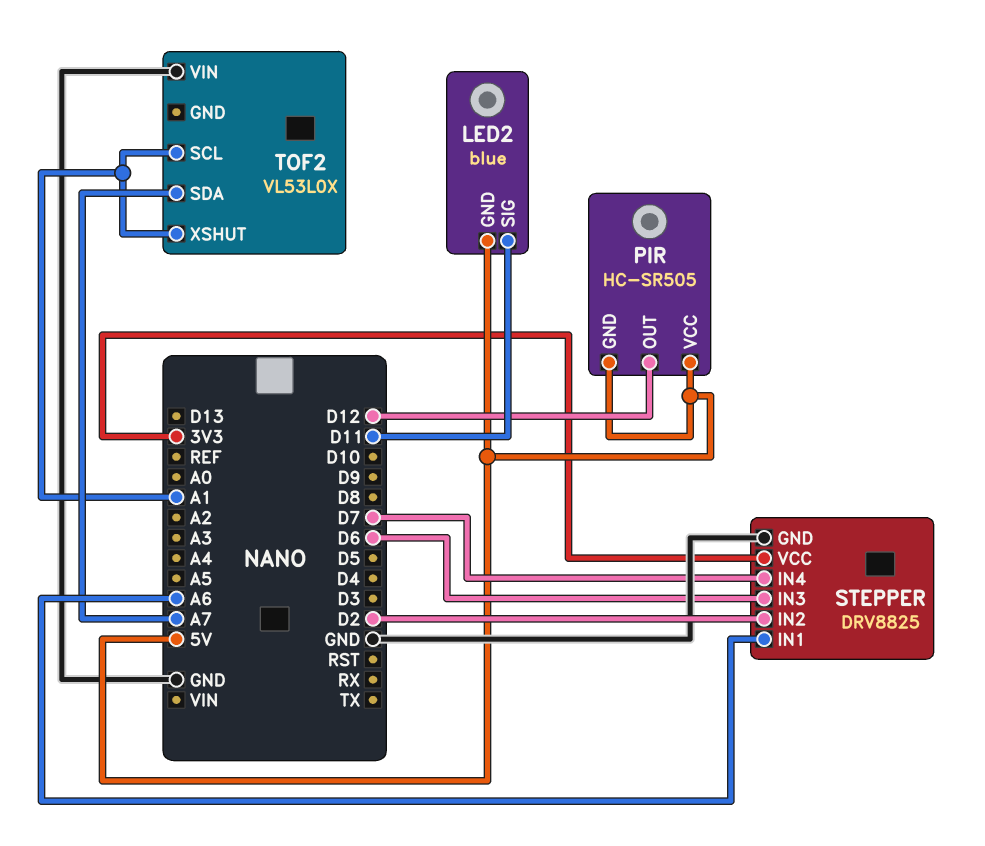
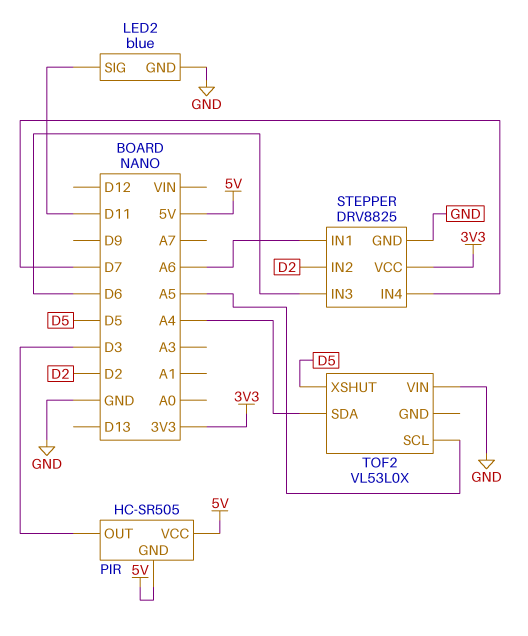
LED2 pin GND: 5V -> GND
PIR pin OUT: D12 -> D3
TOF2 pin SCL: A1 -> A5
TOF2 pin SDA: A7 -> A4
TOF2 pin XSHUT: A1 -> D5

